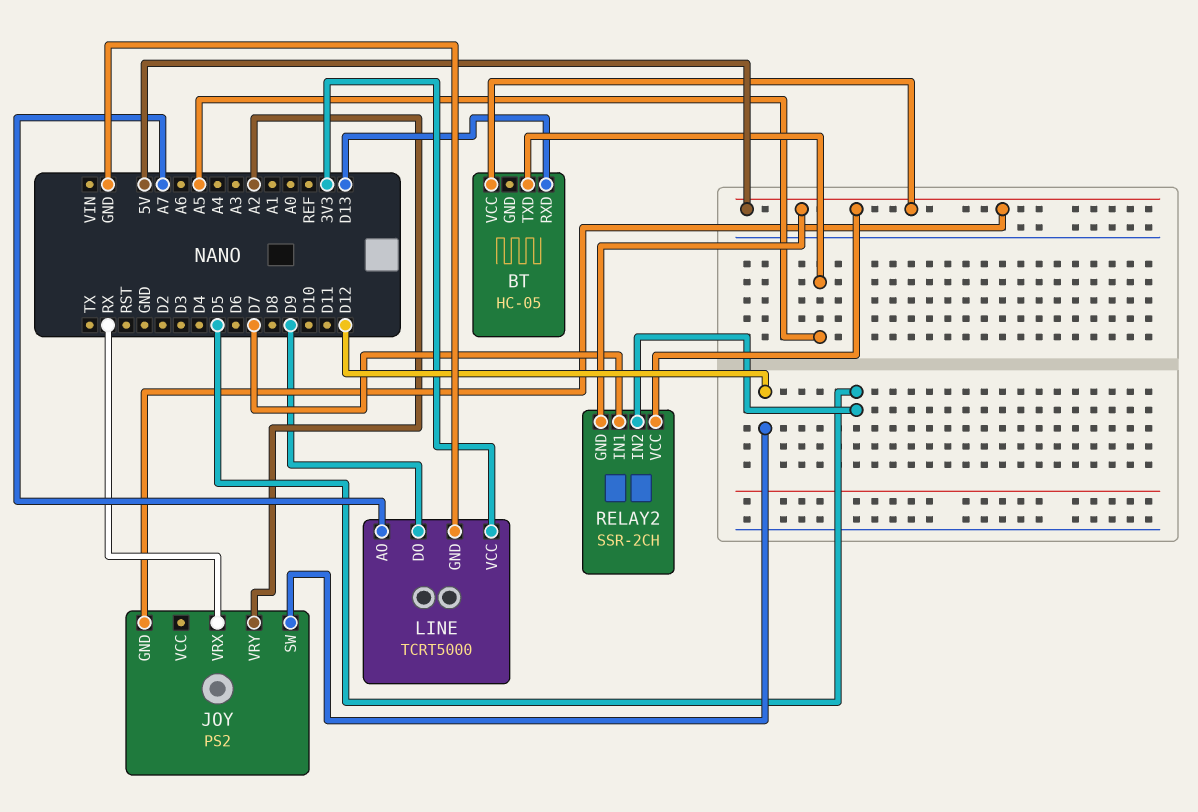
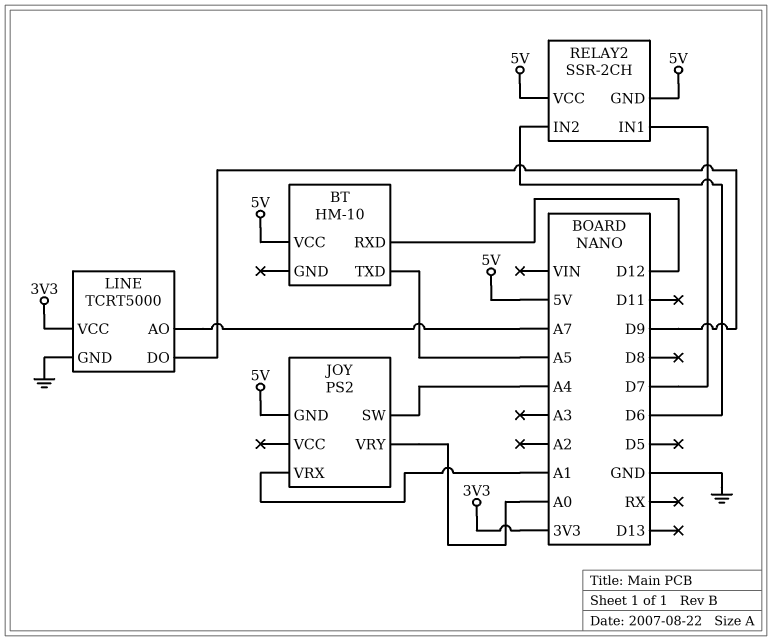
BT: HC-05 -> HM-10
BT pin RXD: D13 -> D12
JOY pin SW: D12 -> A4
JOY pin VRX: RX -> A1
JOY pin VRY: A2 -> A0
RELAY2 pin IN2: D5 -> D6

